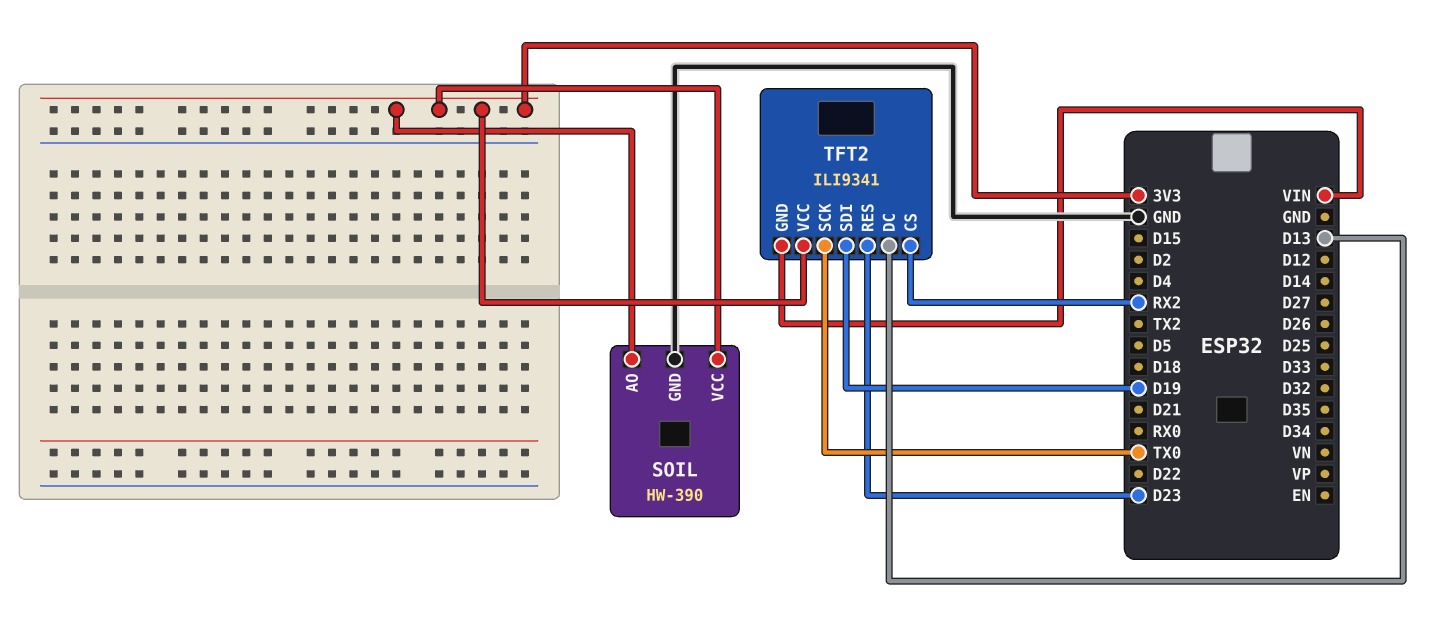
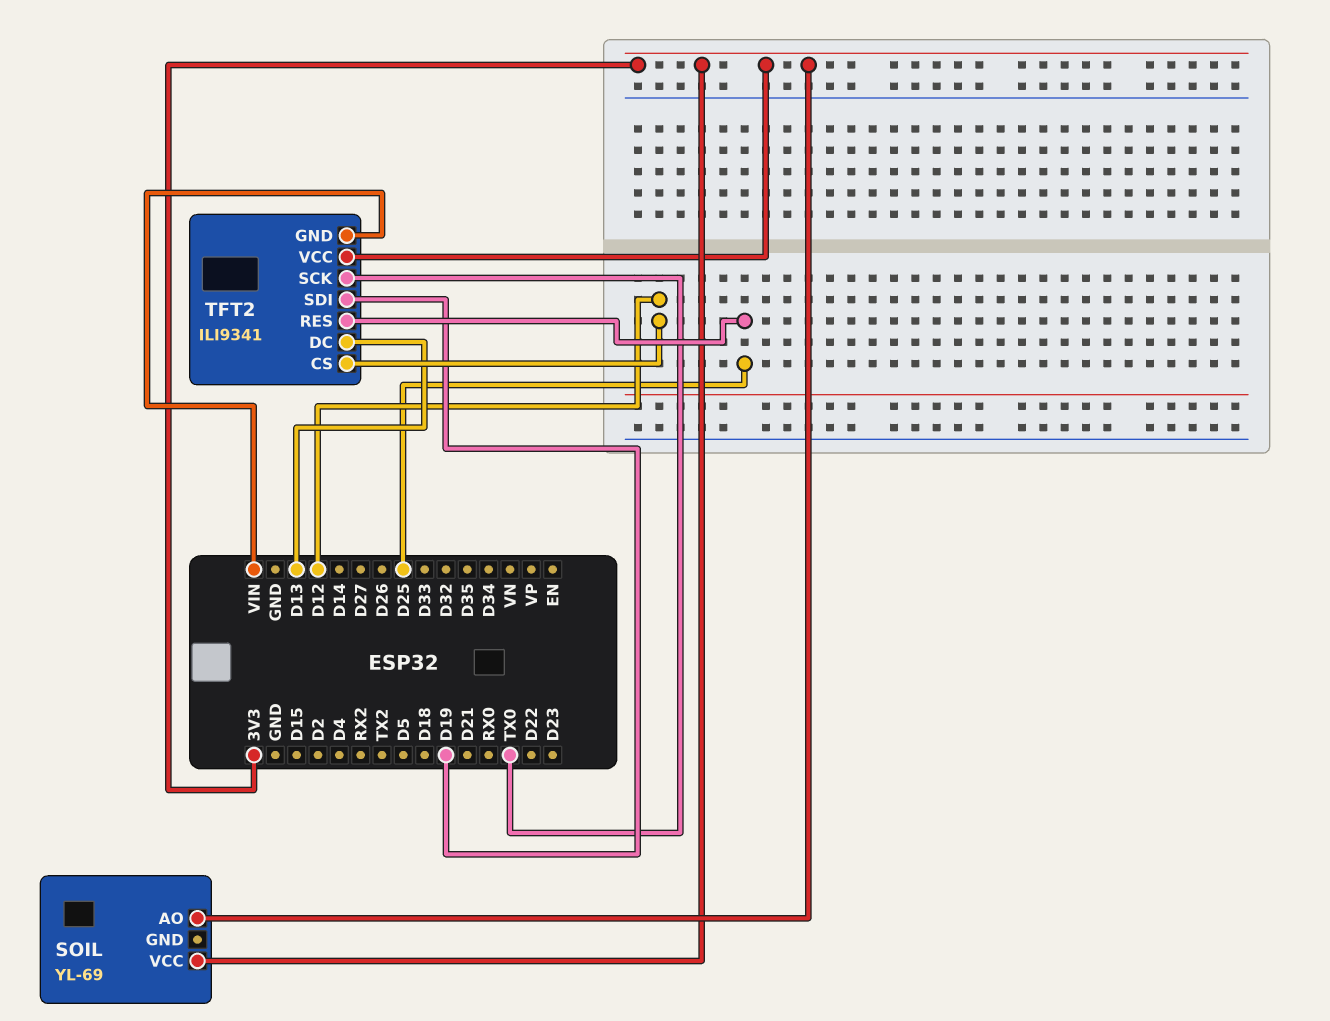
SOIL: HW-390 -> YL-69
SOIL pin GND: GND -> none
TFT2 pin CS: RX2 -> D12
TFT2 pin RES: D23 -> D25

